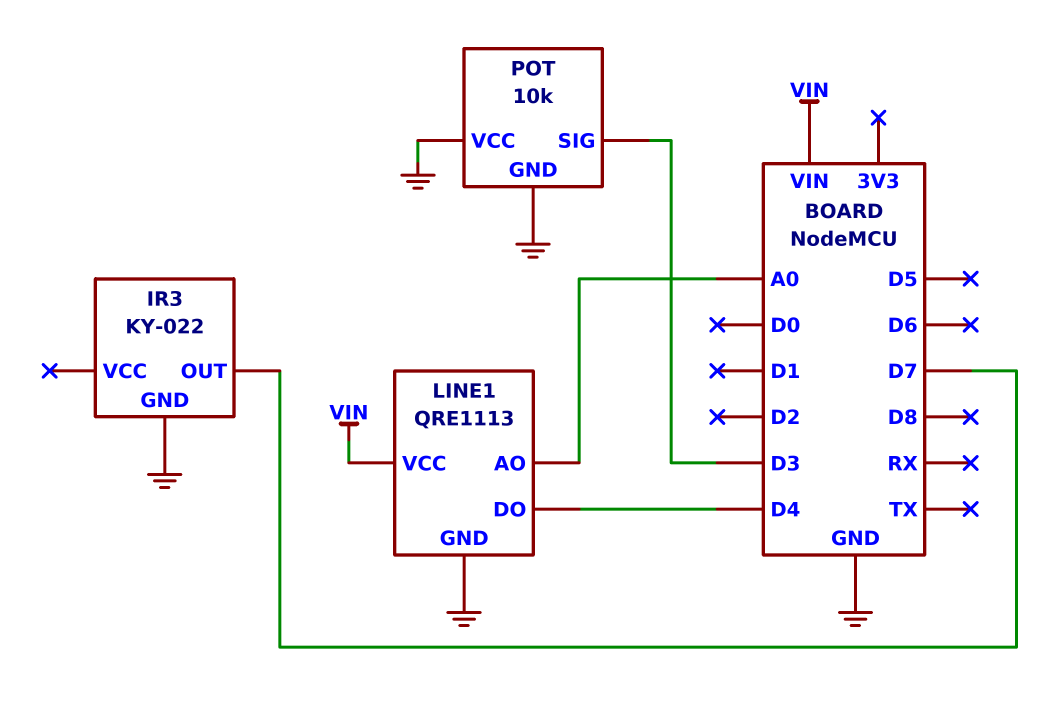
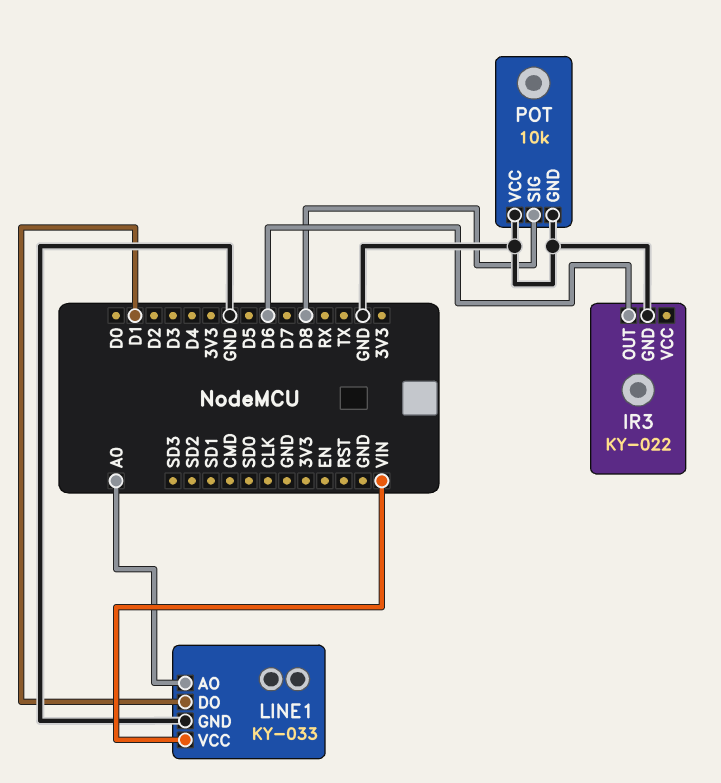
IR3 pin OUT: D7 -> D6
LINE1: QRE1113 -> KY-033
LINE1 pin DO: D4 -> D1
POT pin SIG: D3 -> D8

